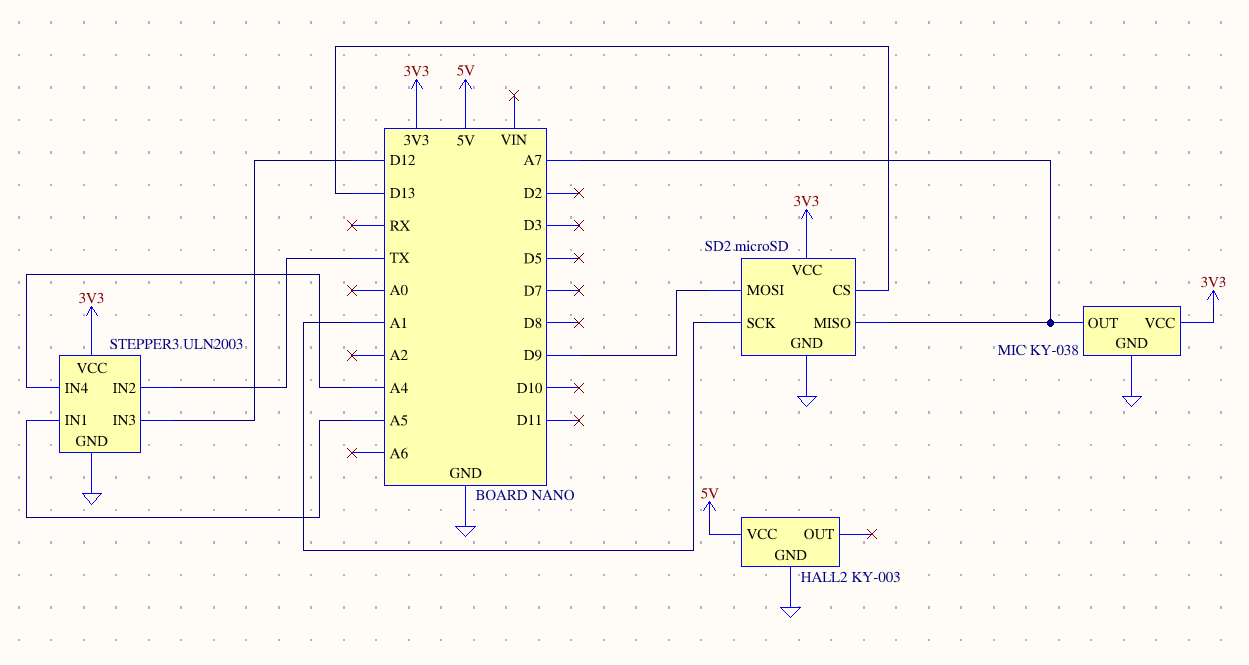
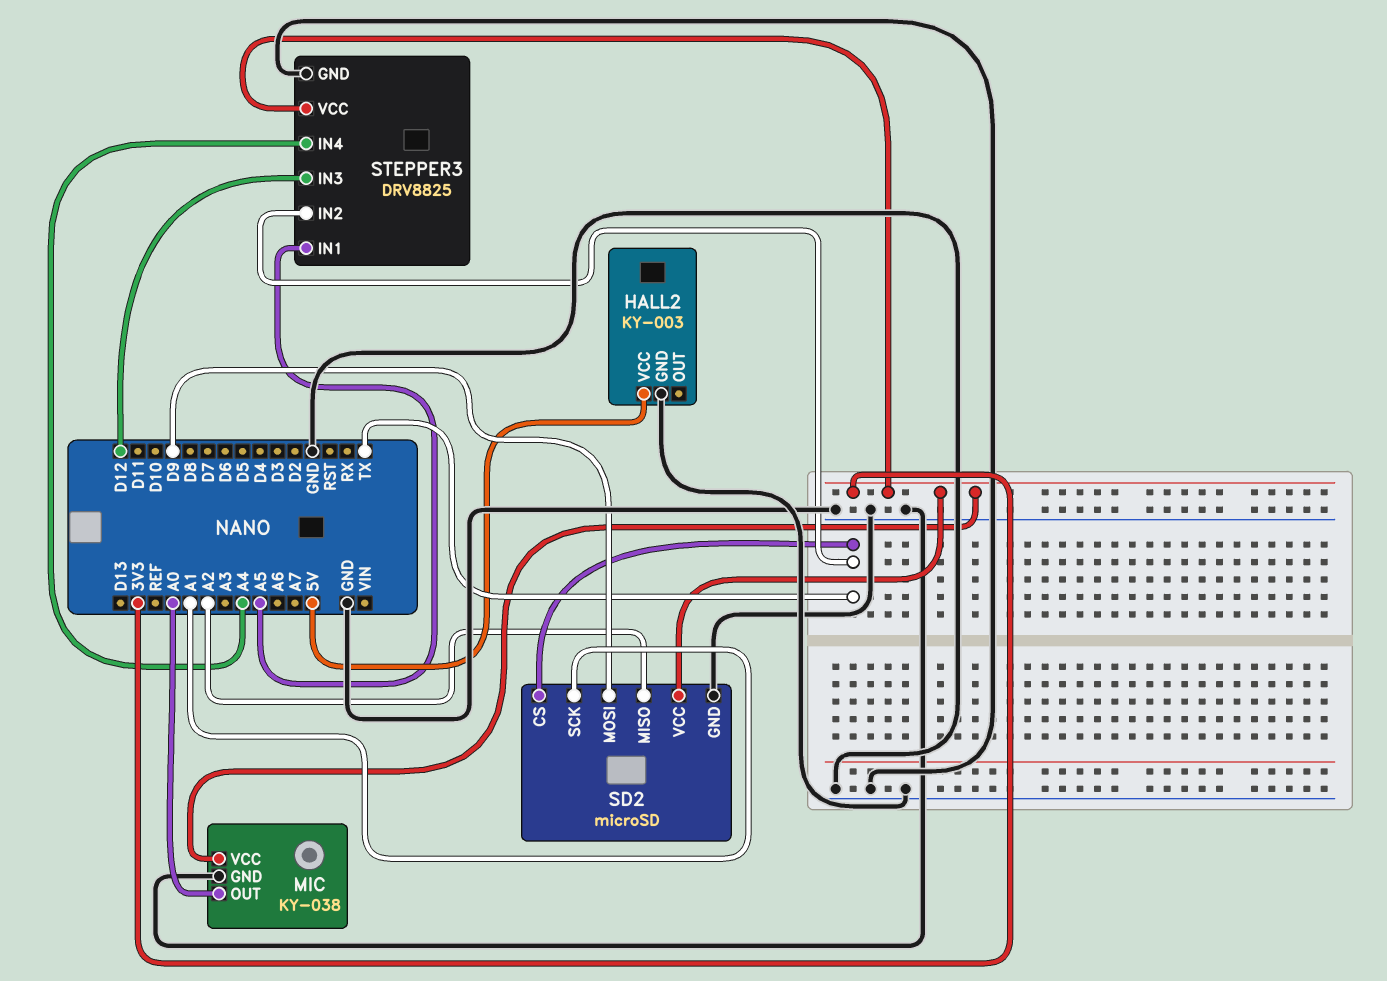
MIC pin OUT: A7 -> A0
SD2 pin CS: D13 -> TX
SD2 pin MISO: A7 -> A2
STEPPER3: ULN2003 -> DRV8825

